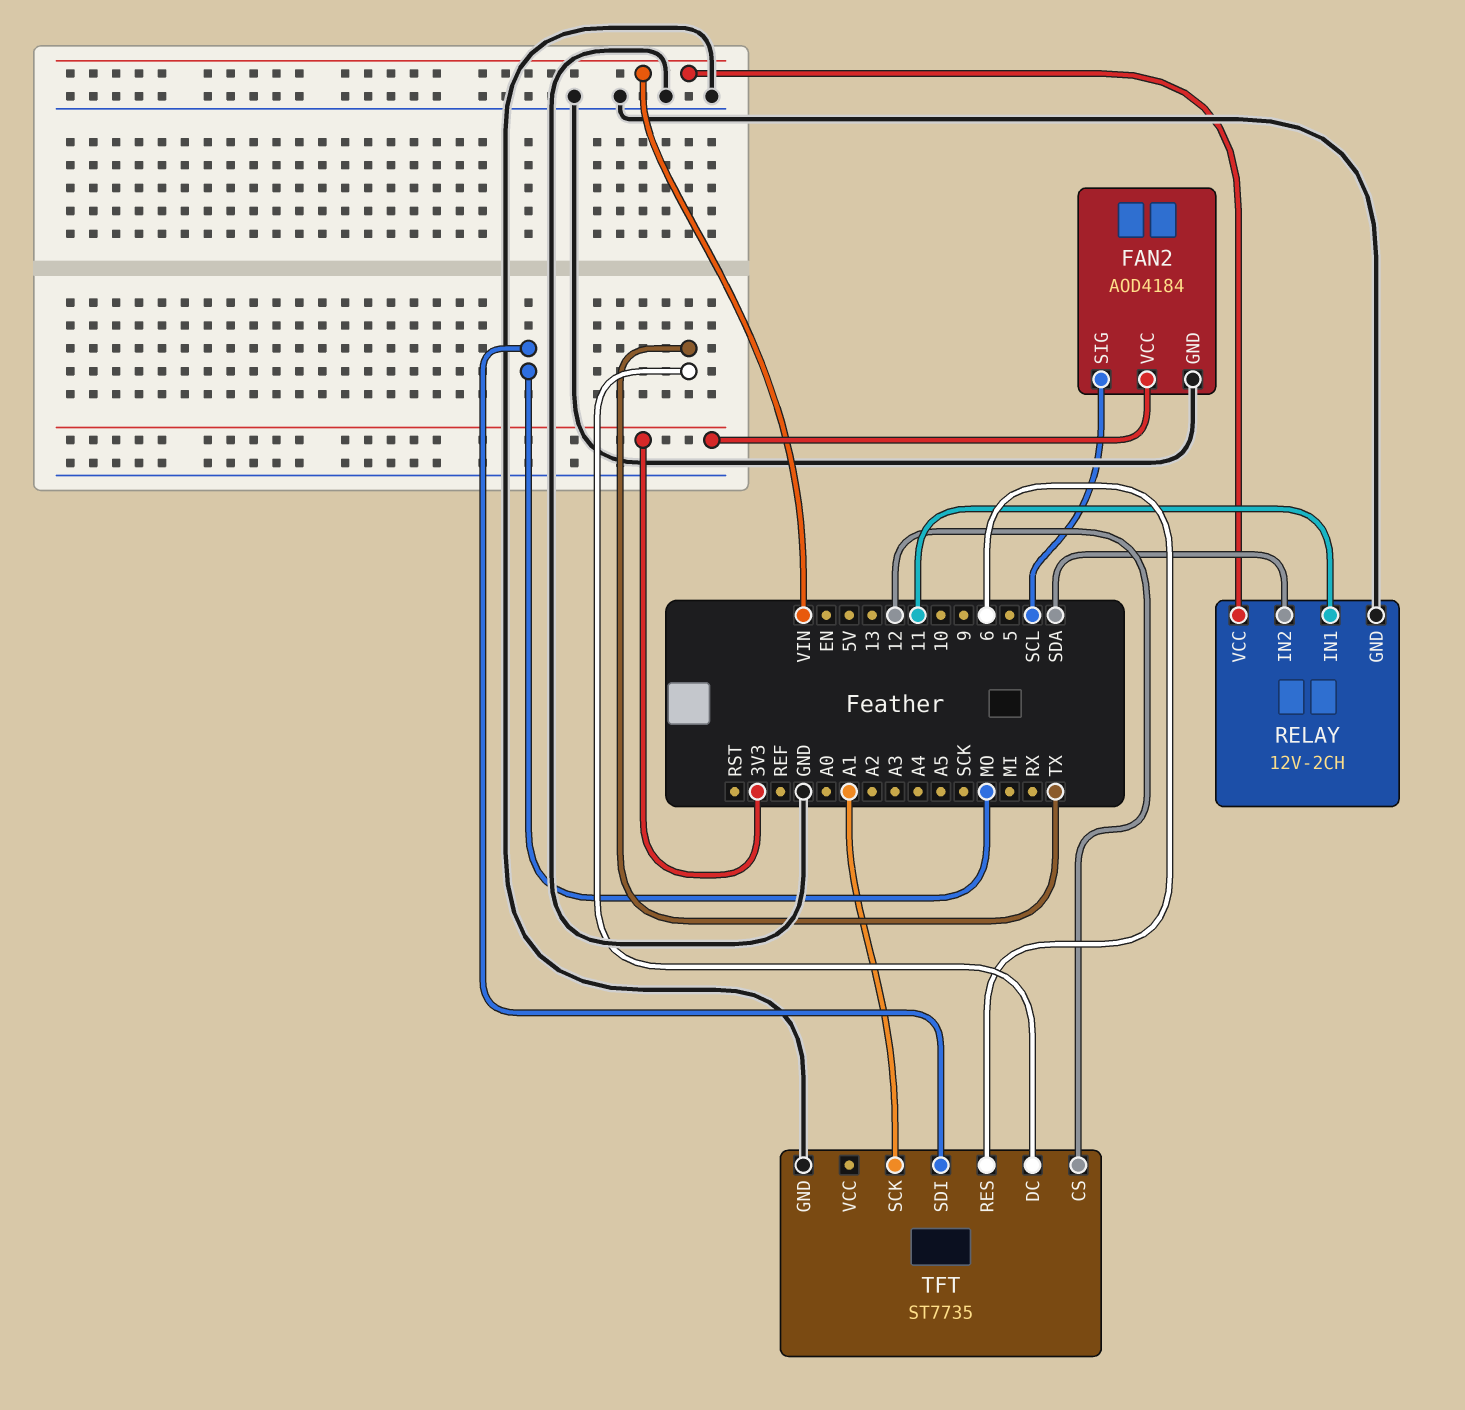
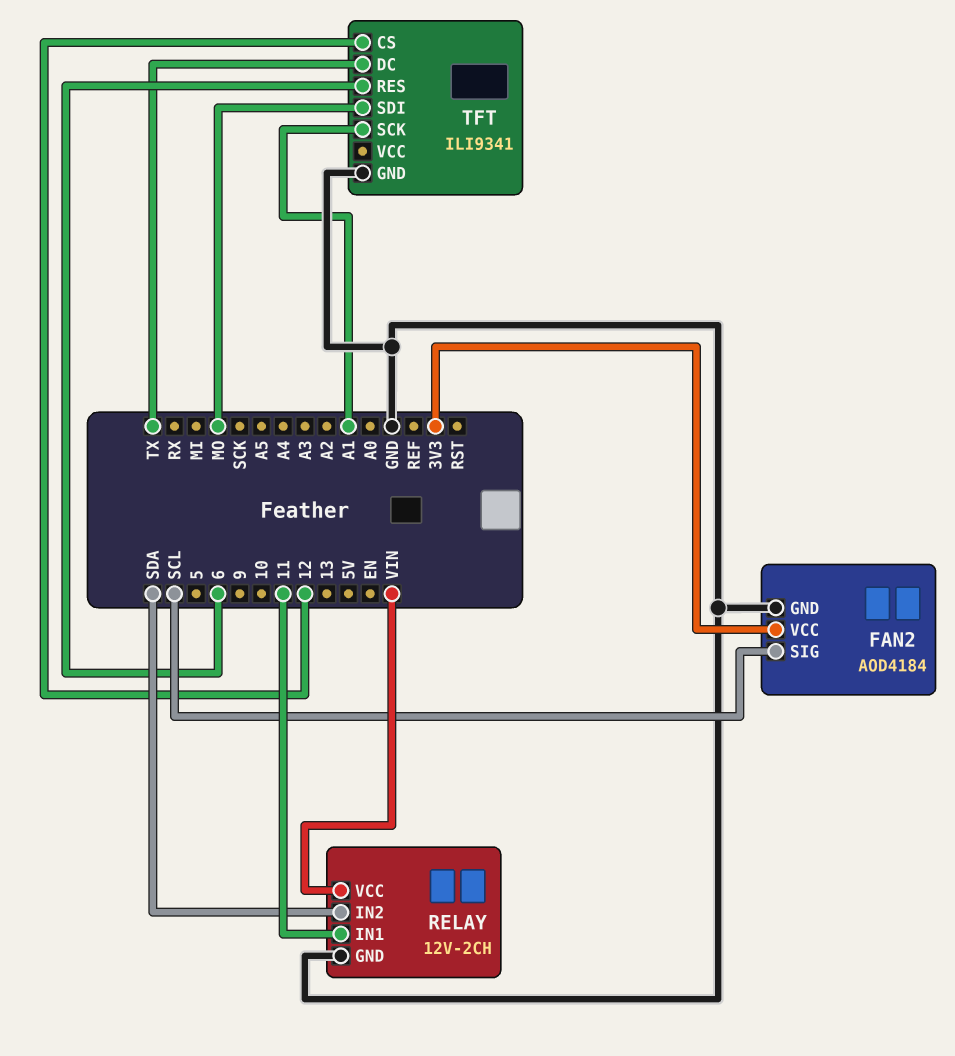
TFT: ST7735 -> ILI9341

